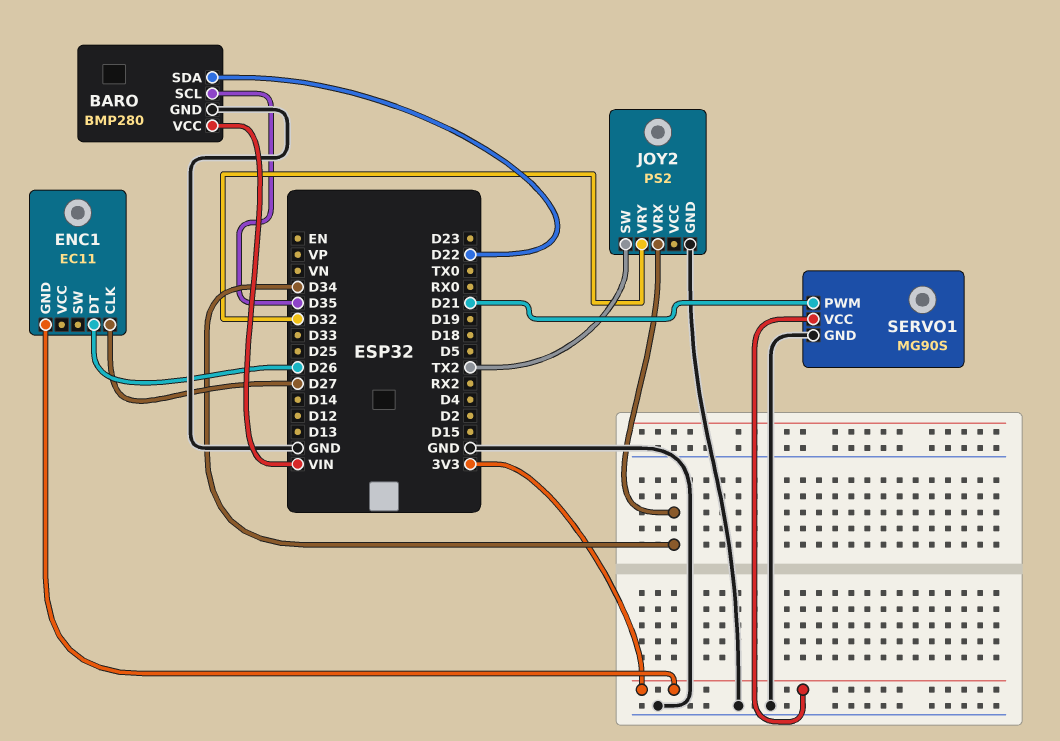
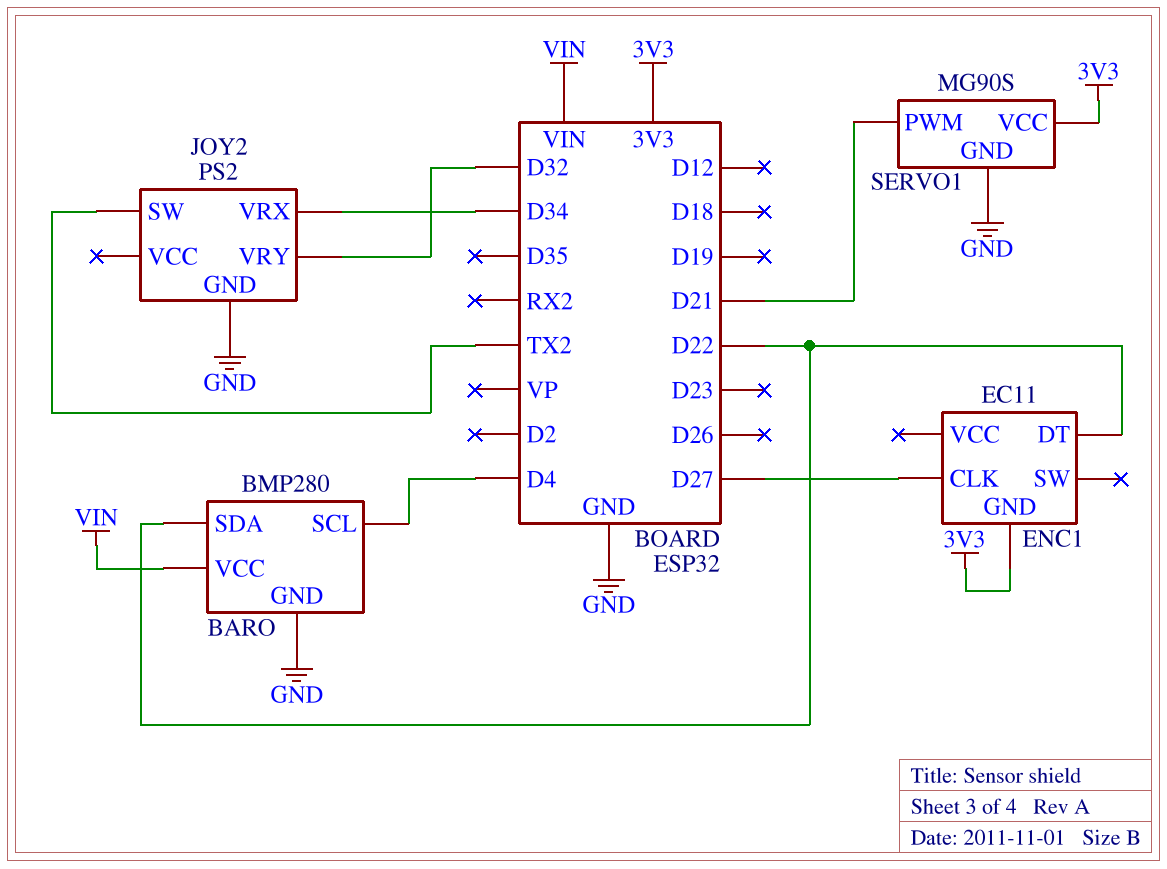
BARO pin SCL: D35 -> D4
ENC1 pin DT: D26 -> D22

